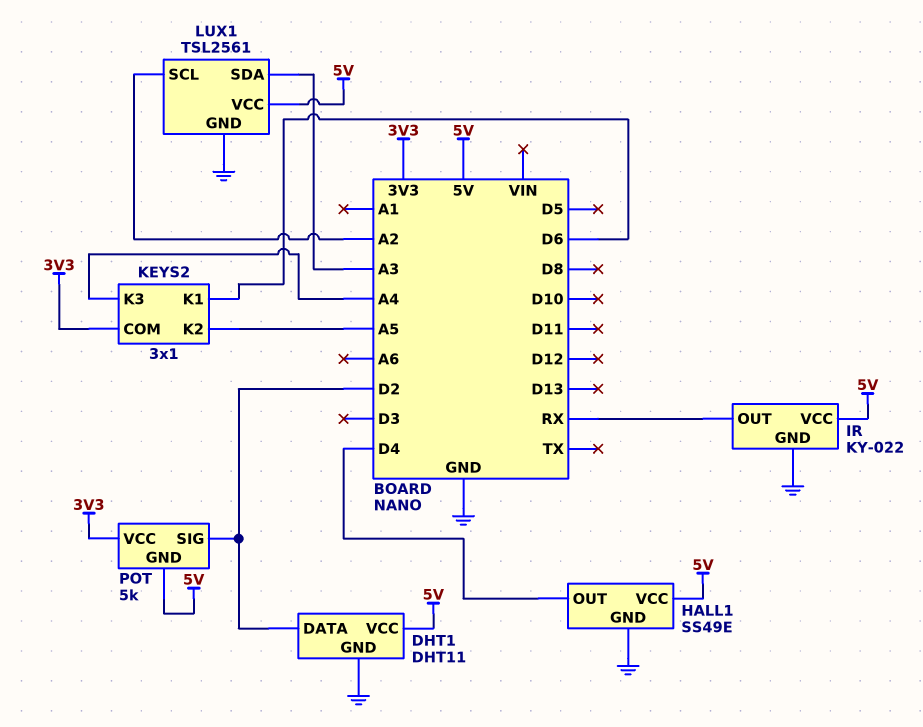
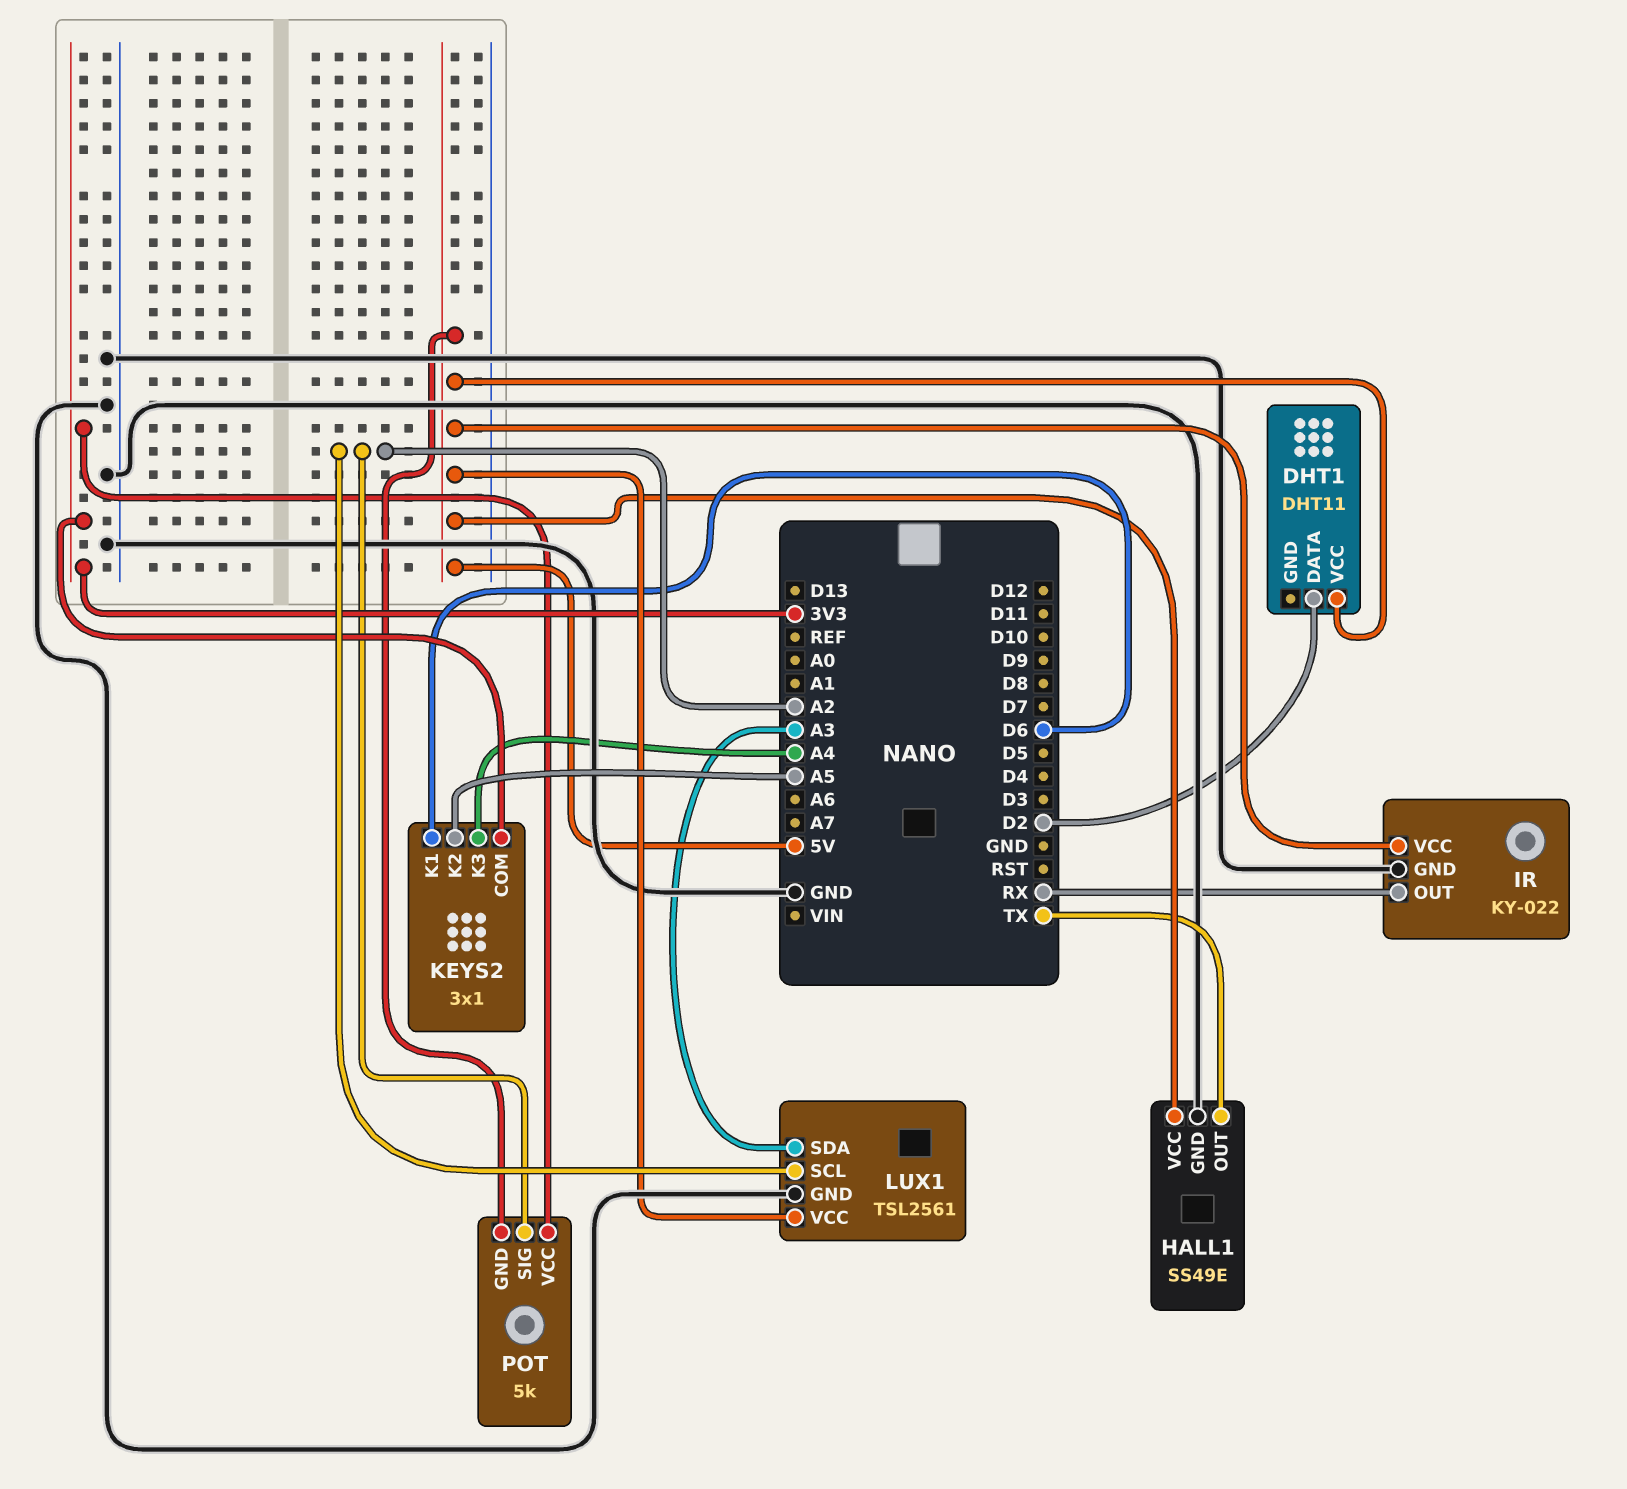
DHT1 pin GND: GND -> none
HALL1 pin OUT: D4 -> TX
POT pin SIG: D2 -> A2

